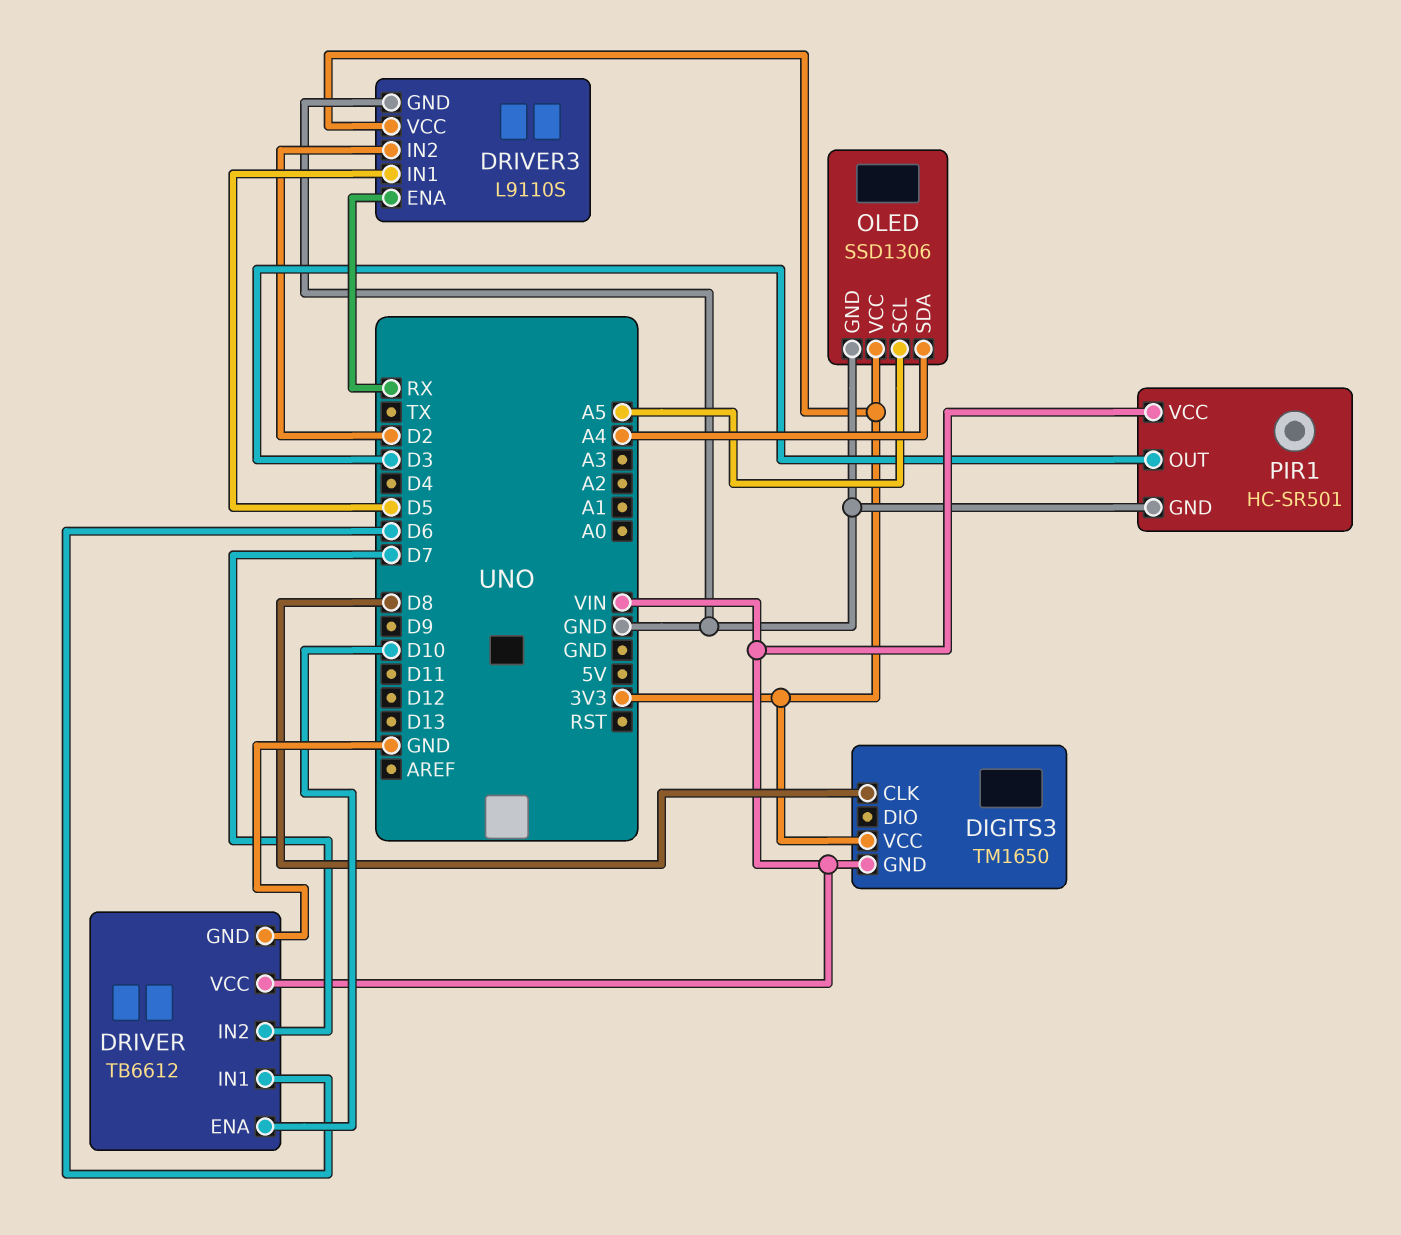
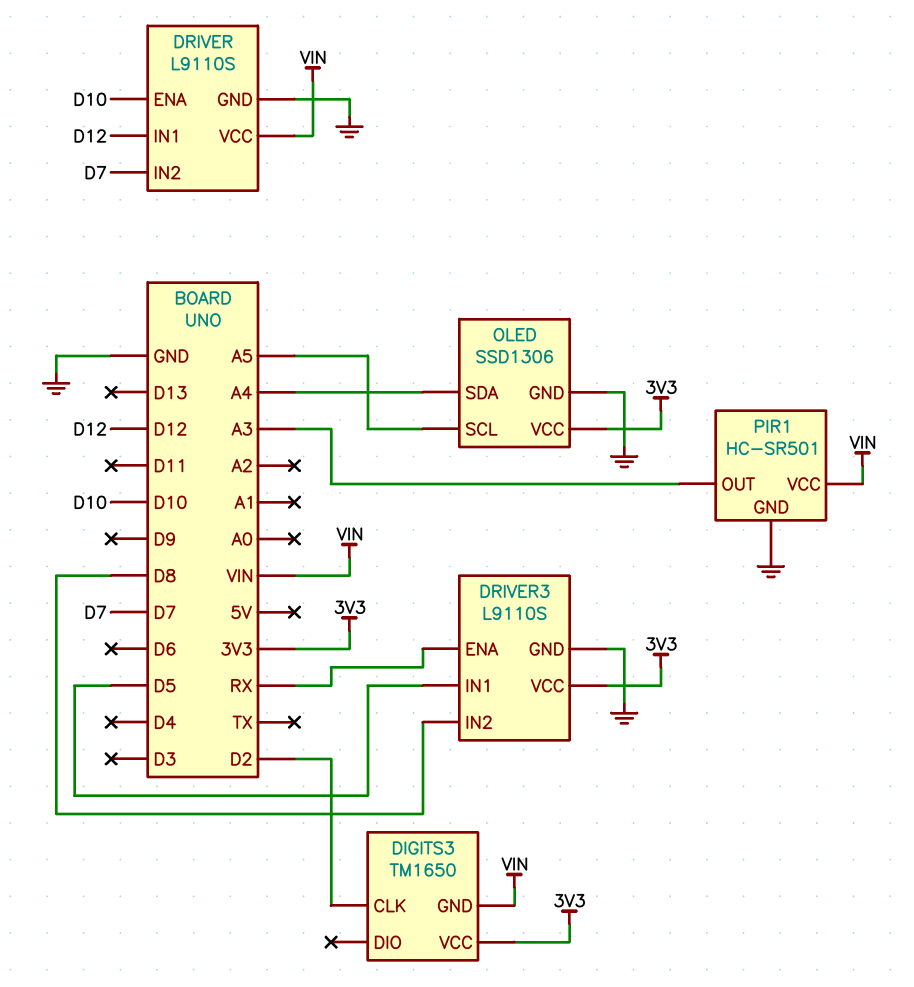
DIGITS3 pin CLK: D8 -> D2
DRIVER: TB6612 -> L9110S
DRIVER pin IN1: D6 -> D12
DRIVER3 pin IN2: D2 -> D8
PIR1 pin OUT: D3 -> A3

